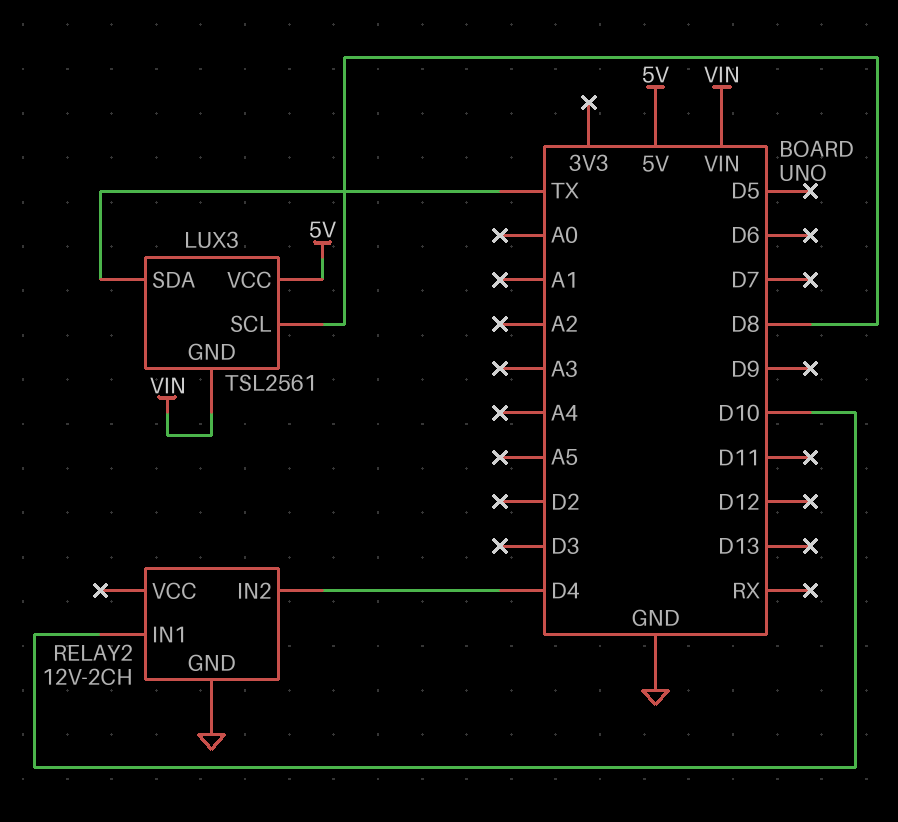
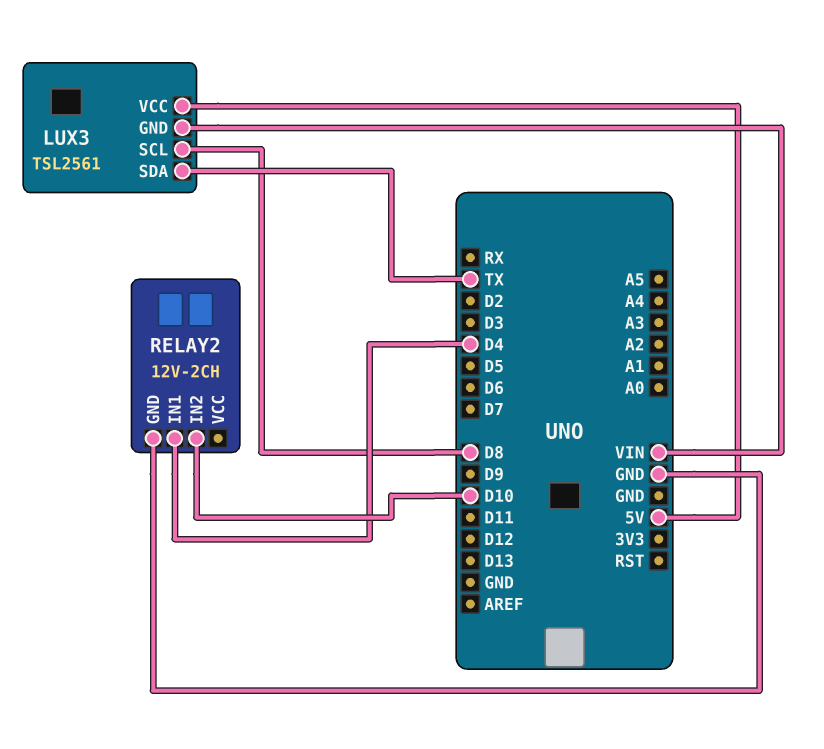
RELAY2 pin IN1: D10 -> D4
RELAY2 pin IN2: D4 -> D10

